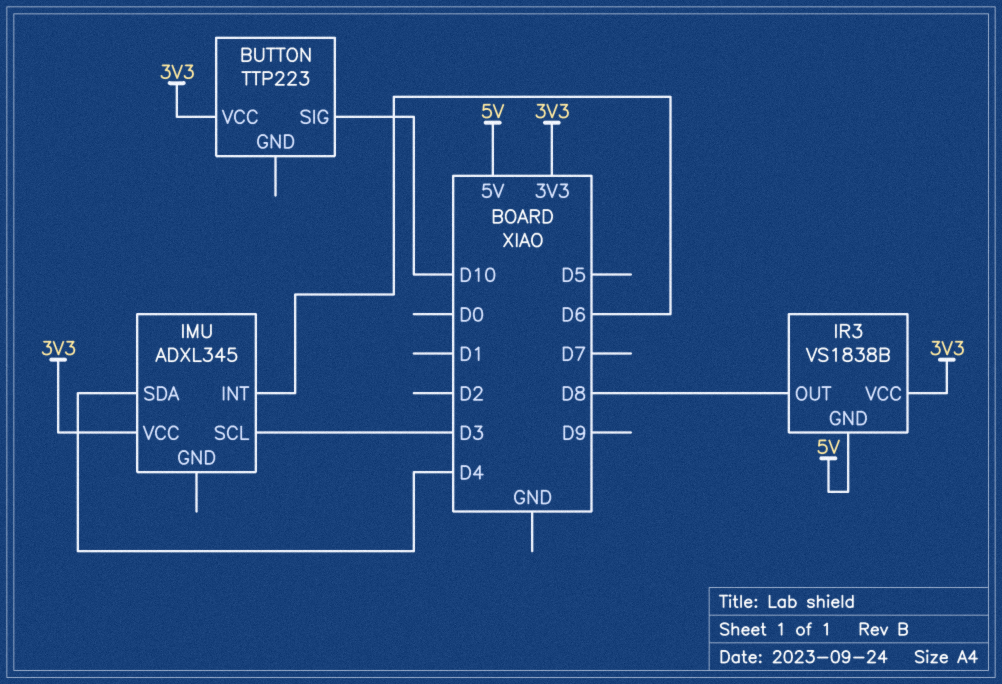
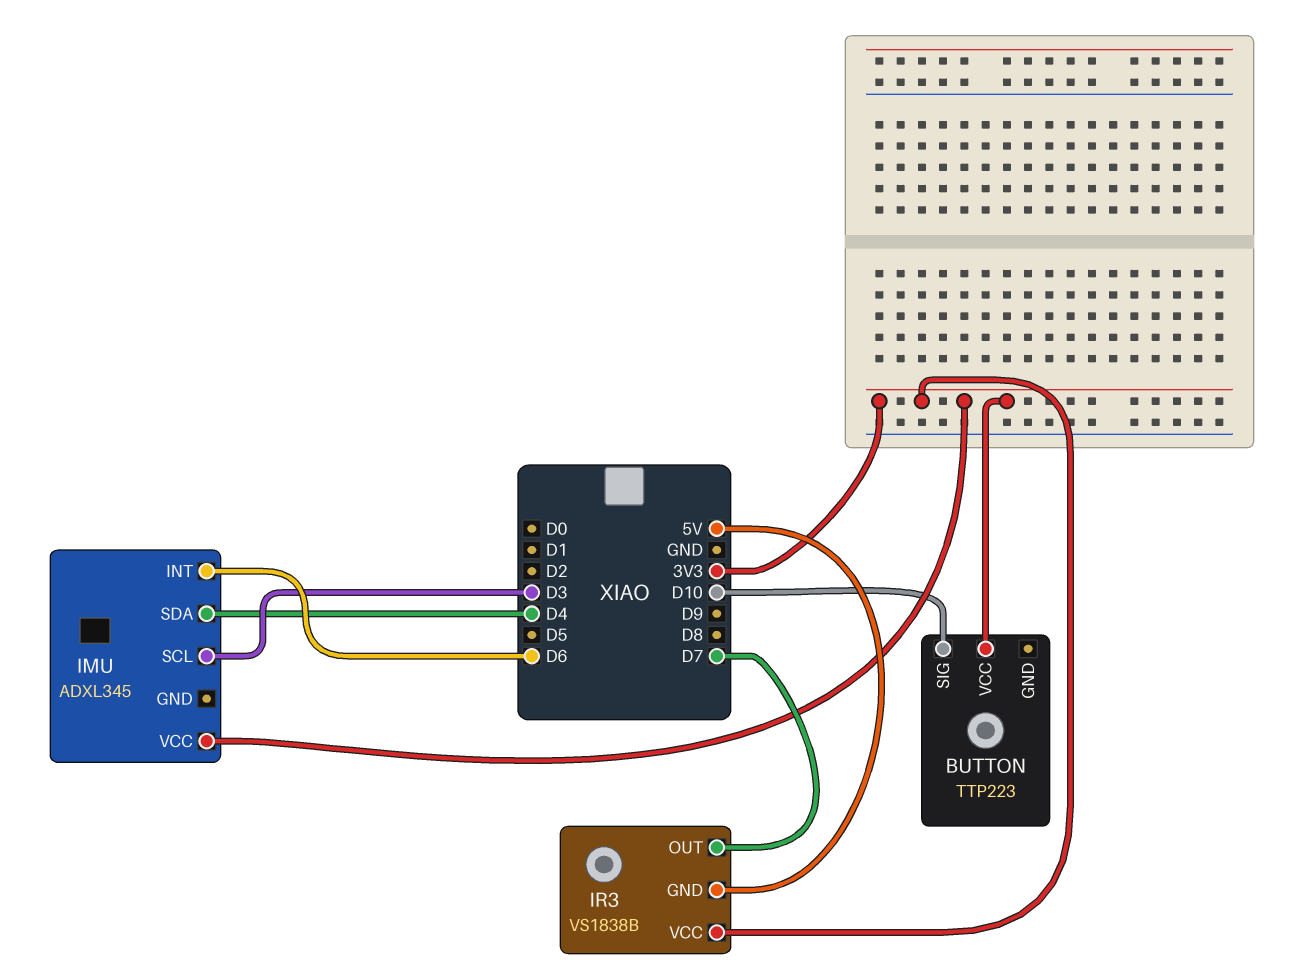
IR3 pin OUT: D8 -> D7

